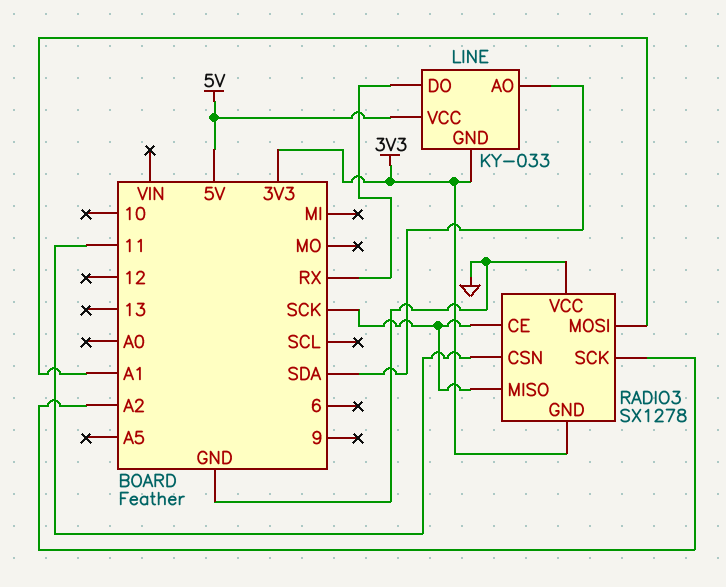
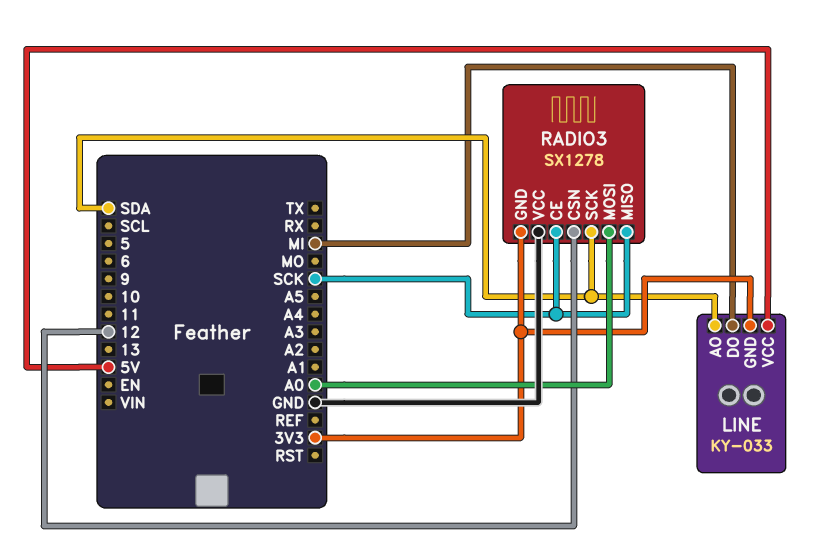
LINE pin DO: RX -> MI
RADIO3 pin CSN: 11 -> 12
RADIO3 pin MOSI: A1 -> A0
RADIO3 pin SCK: A2 -> SDA

